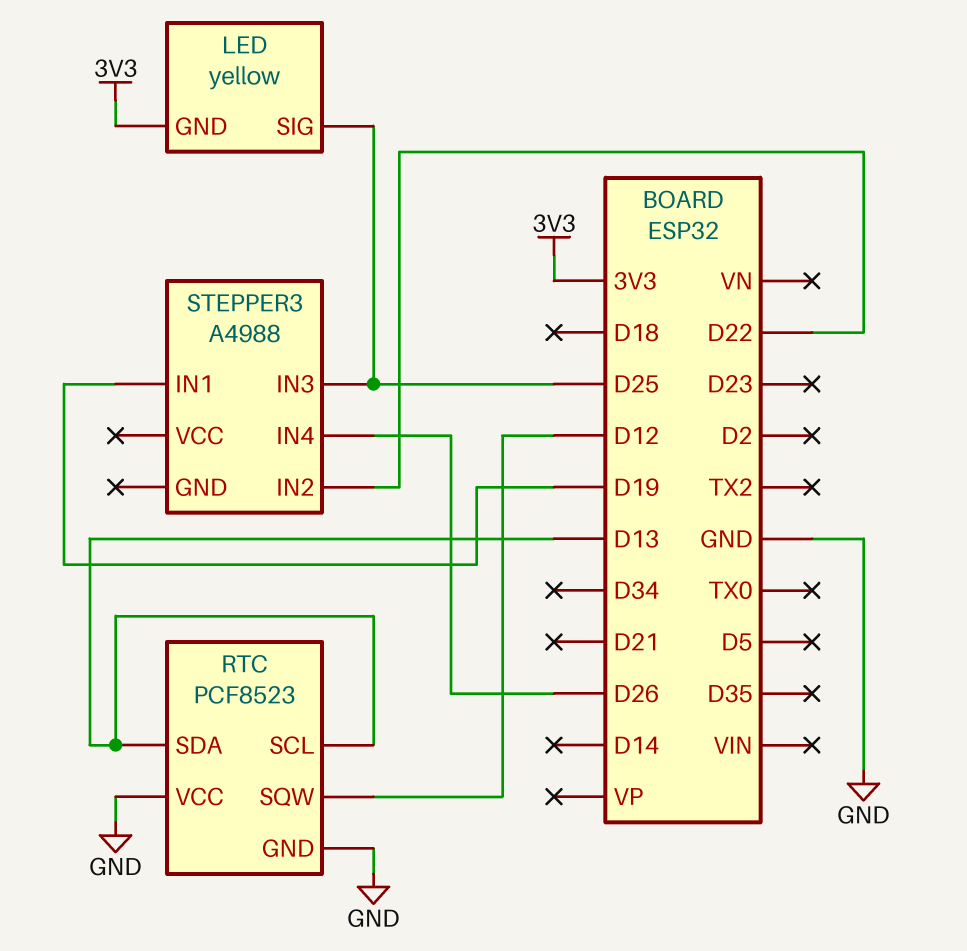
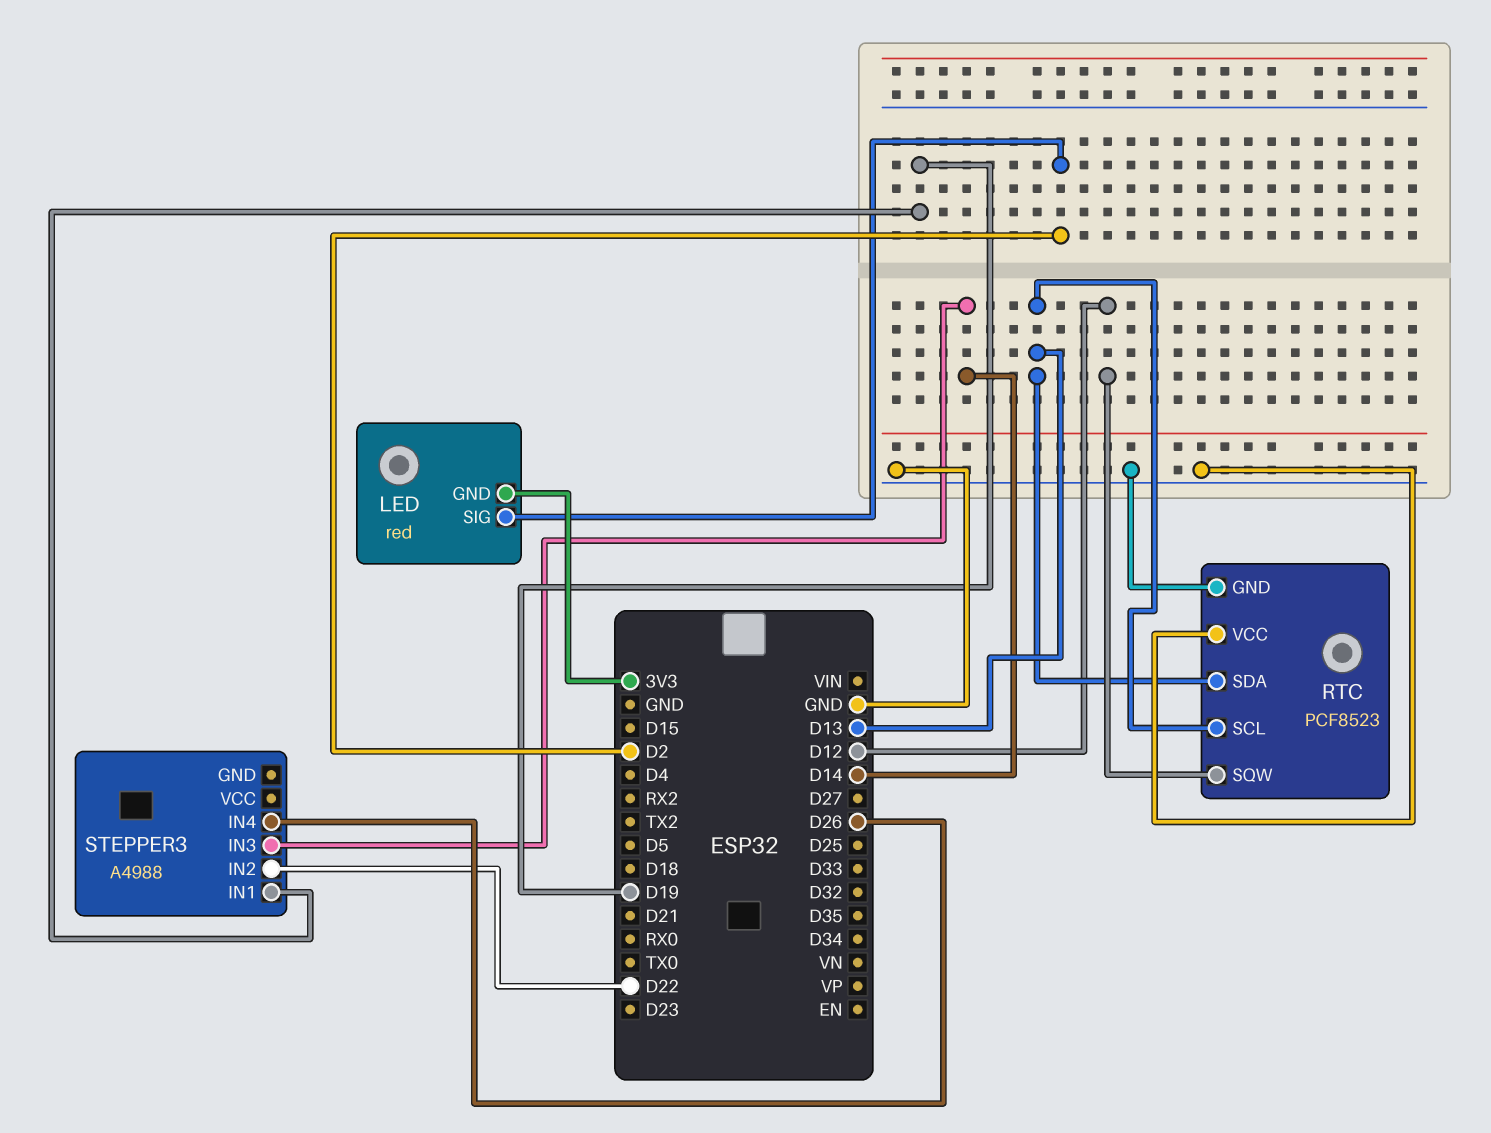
LED: yellow -> red
LED pin SIG: D25 -> D2
STEPPER3 pin IN3: D25 -> D14

